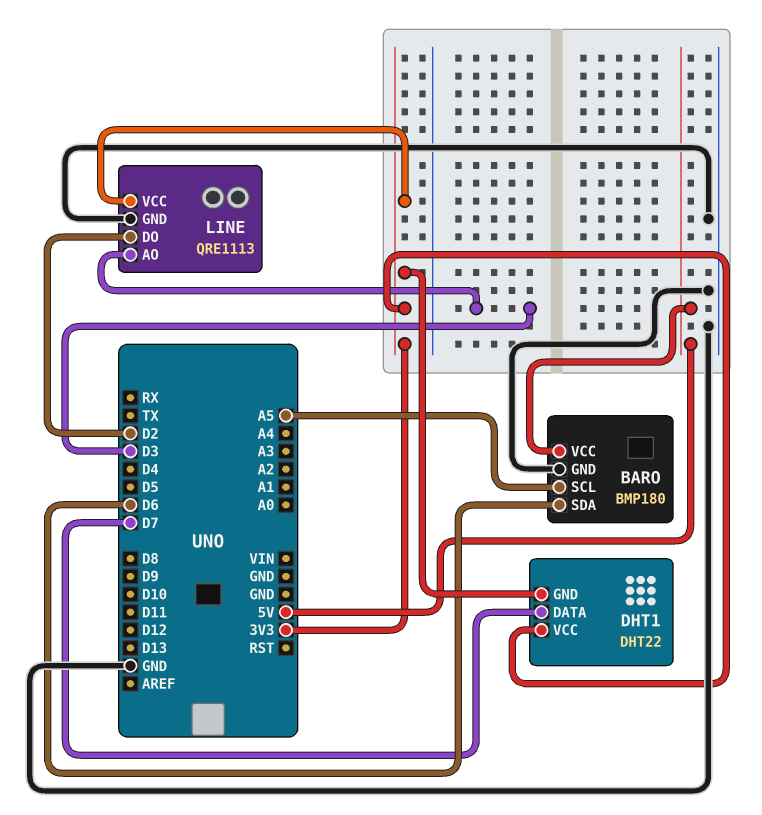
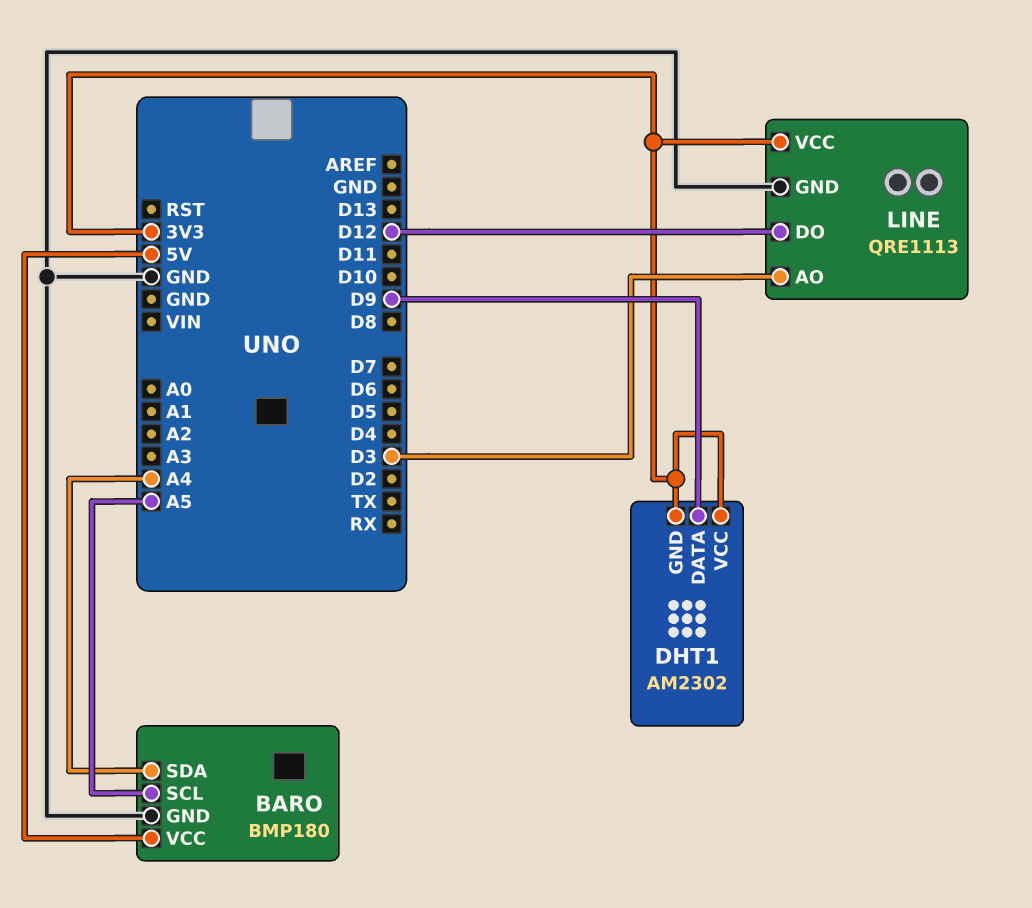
BARO pin SDA: D6 -> A4
DHT1: DHT22 -> AM2302
DHT1 pin DATA: D7 -> D9
LINE pin DO: D2 -> D12

